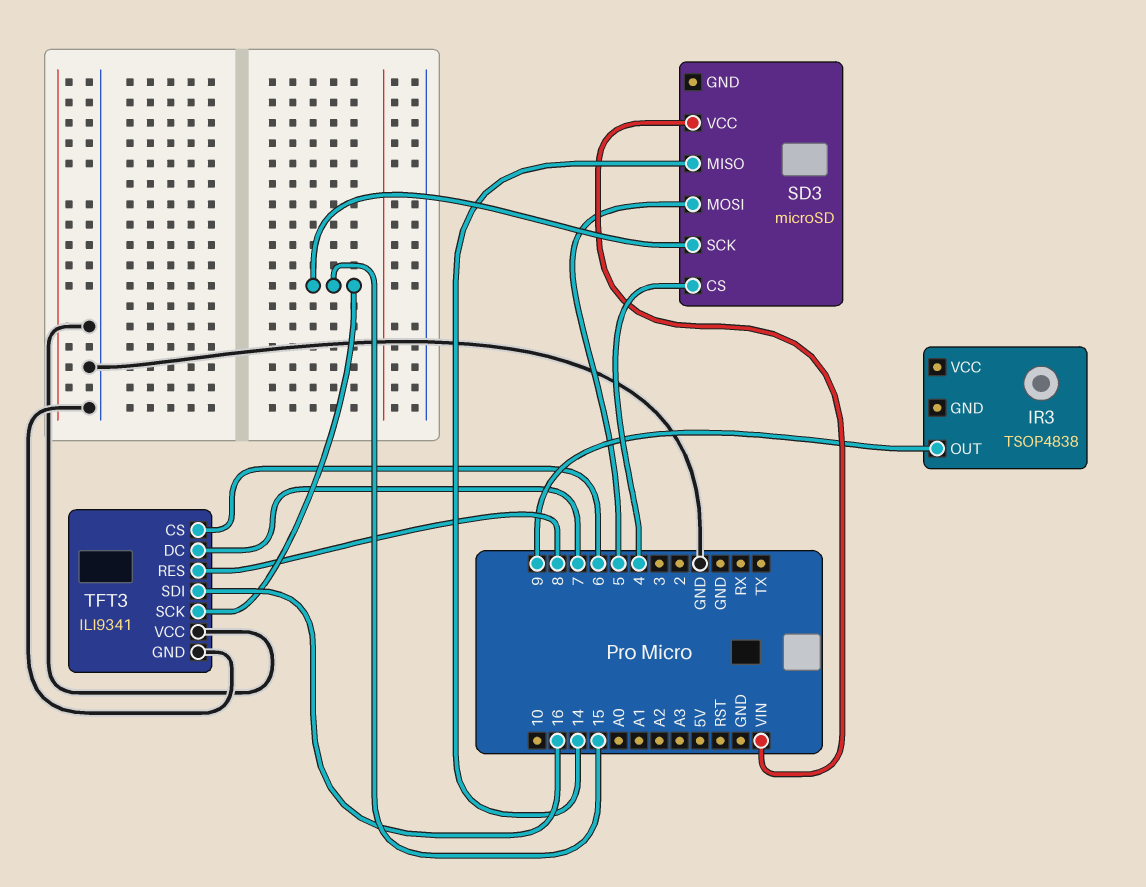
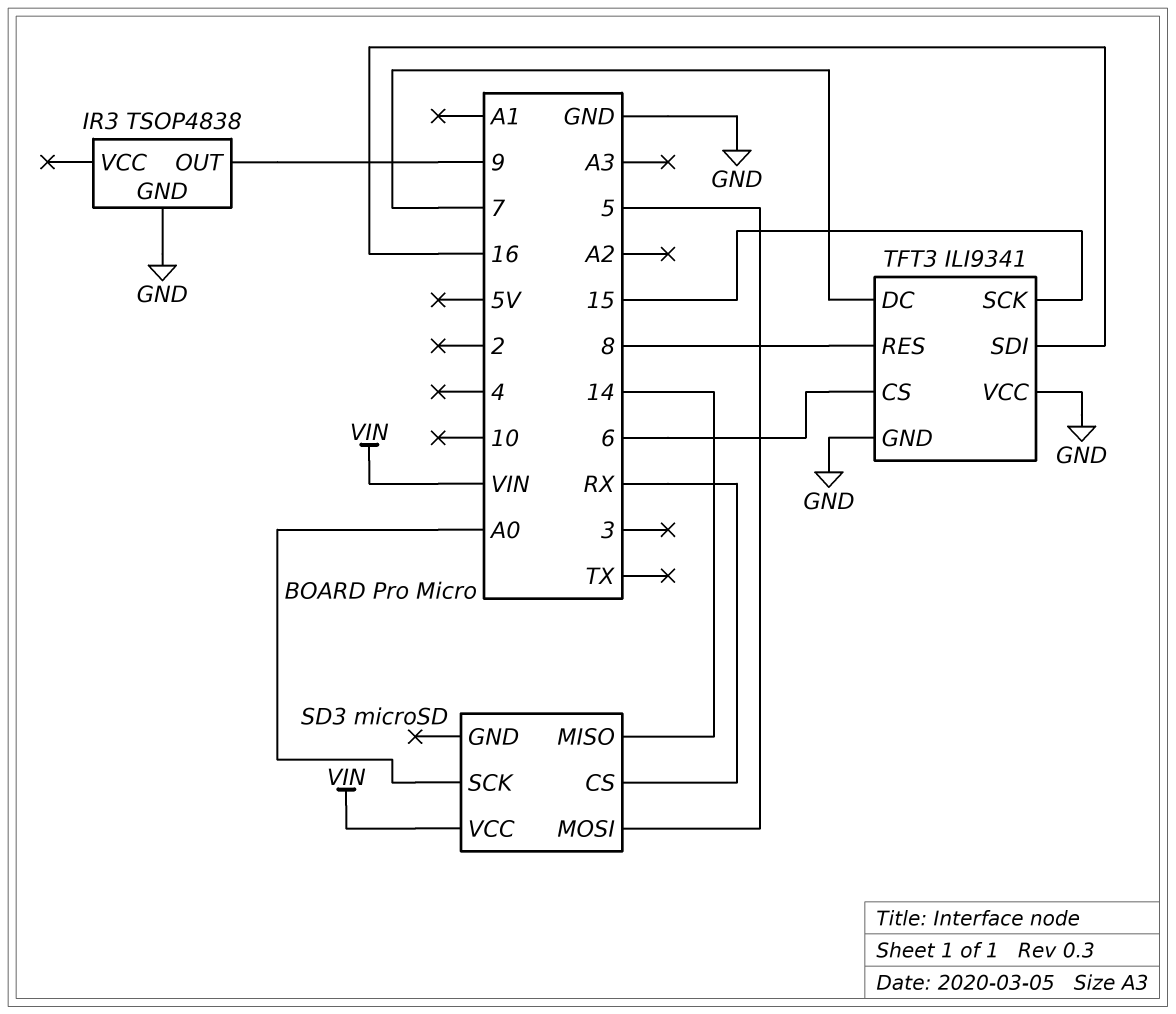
IR3 pin GND: none -> GND
SD3 pin CS: 4 -> RX
SD3 pin SCK: 15 -> A0

